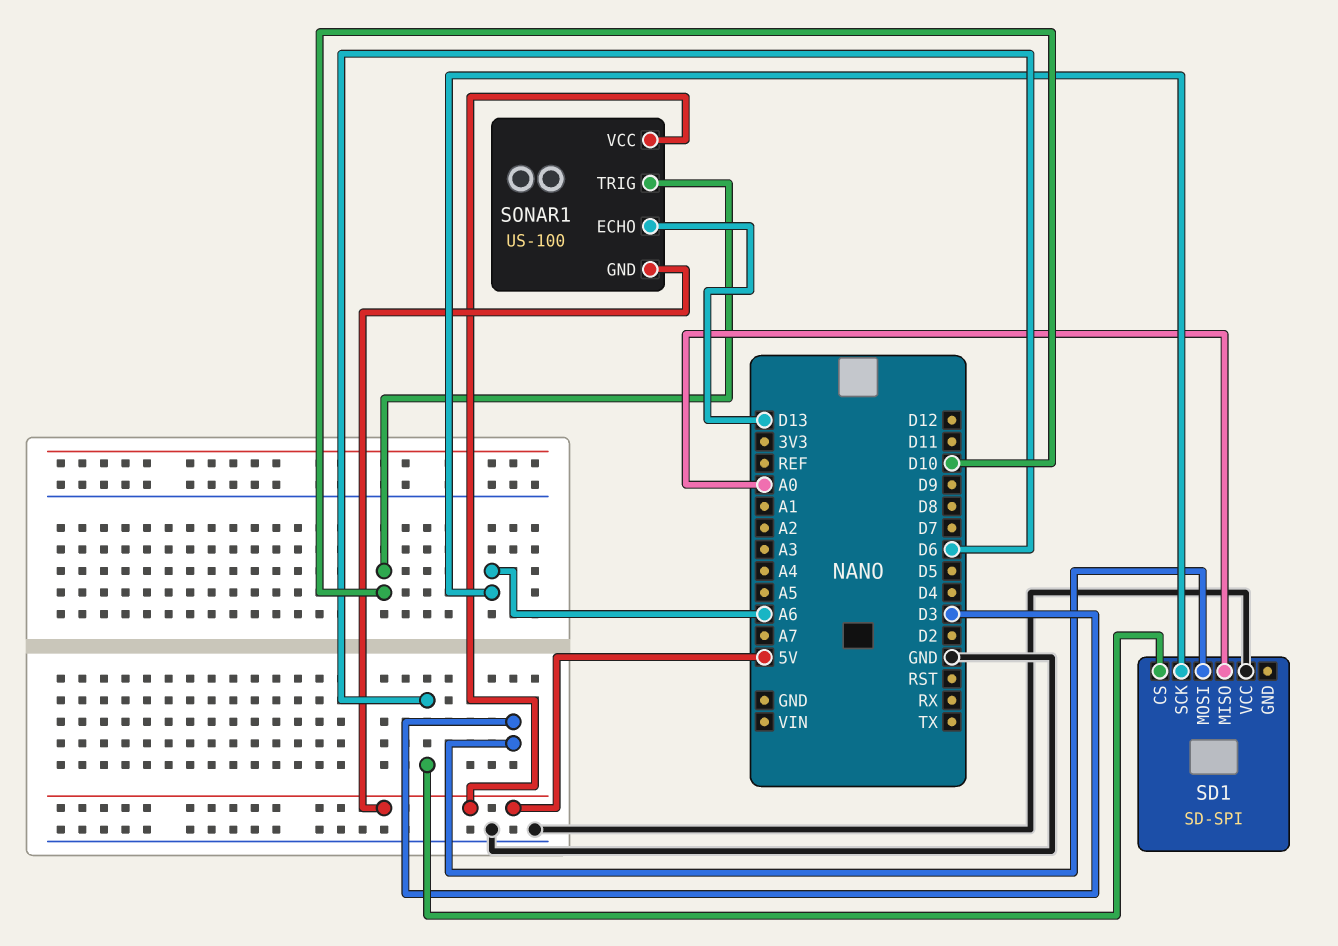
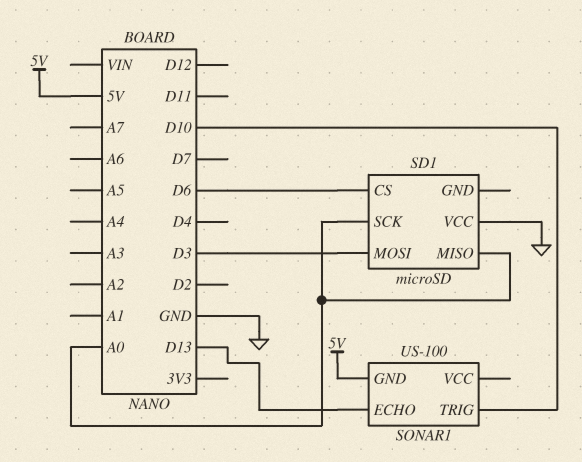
SD1: SD-SPI -> microSD
SD1 pin SCK: A6 -> A0
SONAR1 pin VCC: 5V -> none

